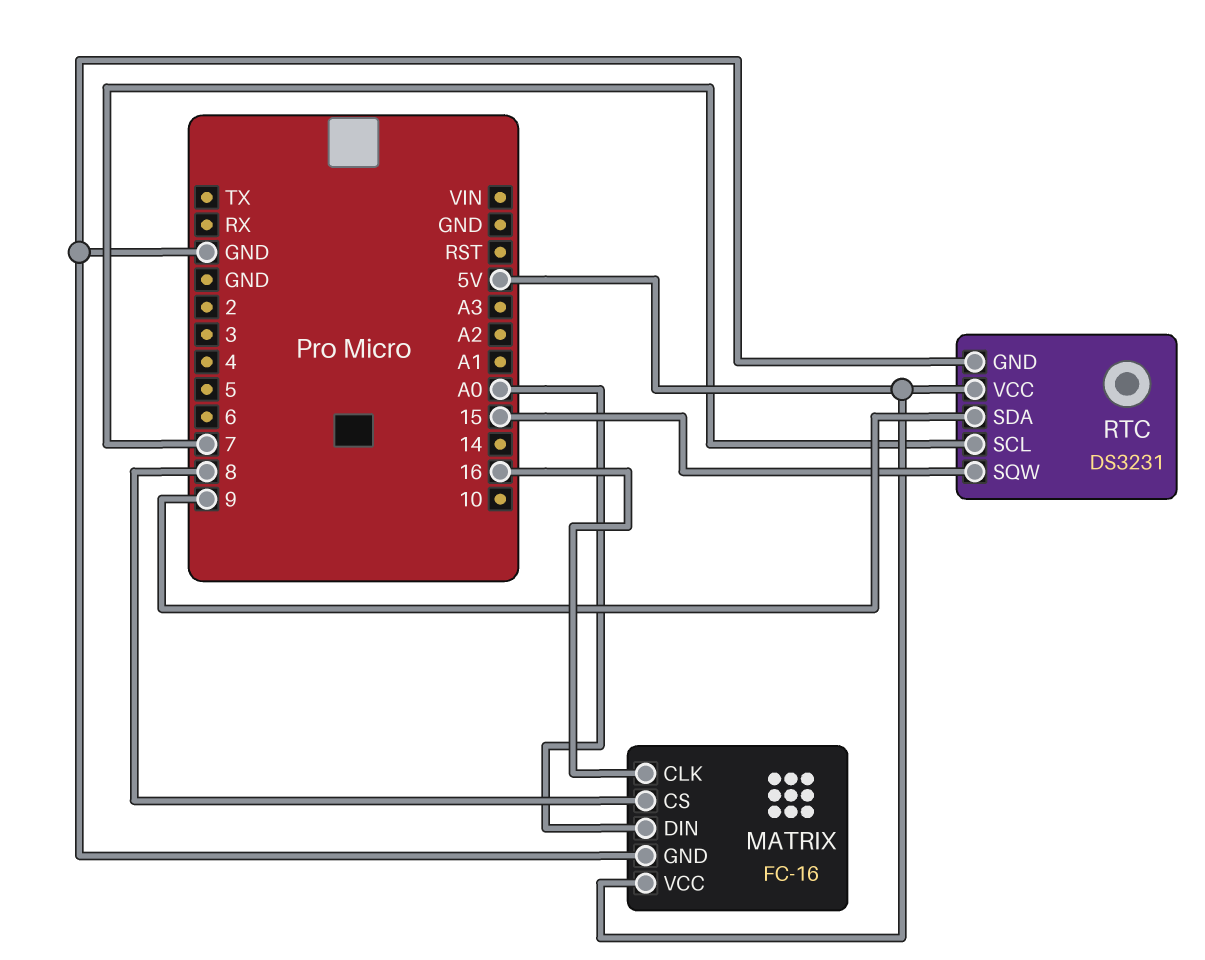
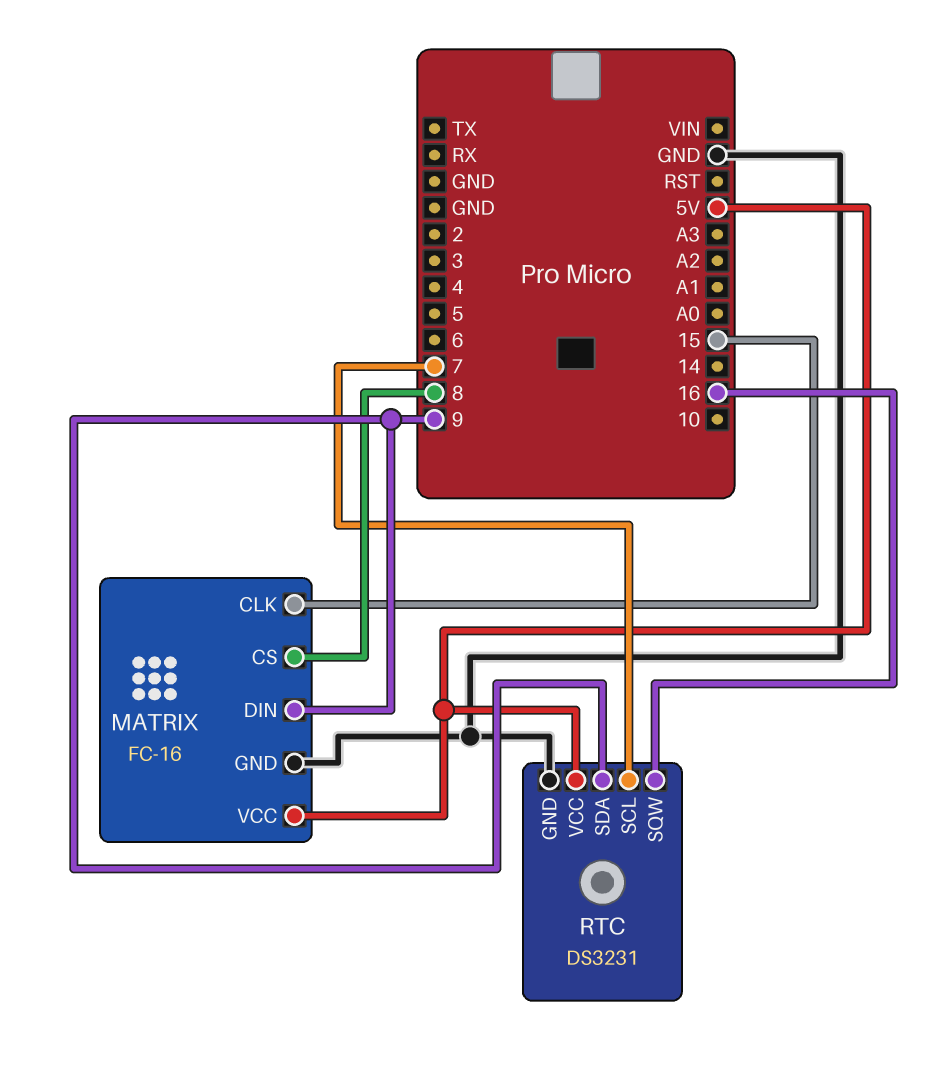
MATRIX pin CLK: 16 -> 15
MATRIX pin DIN: A0 -> 9
RTC pin SQW: 15 -> 16

